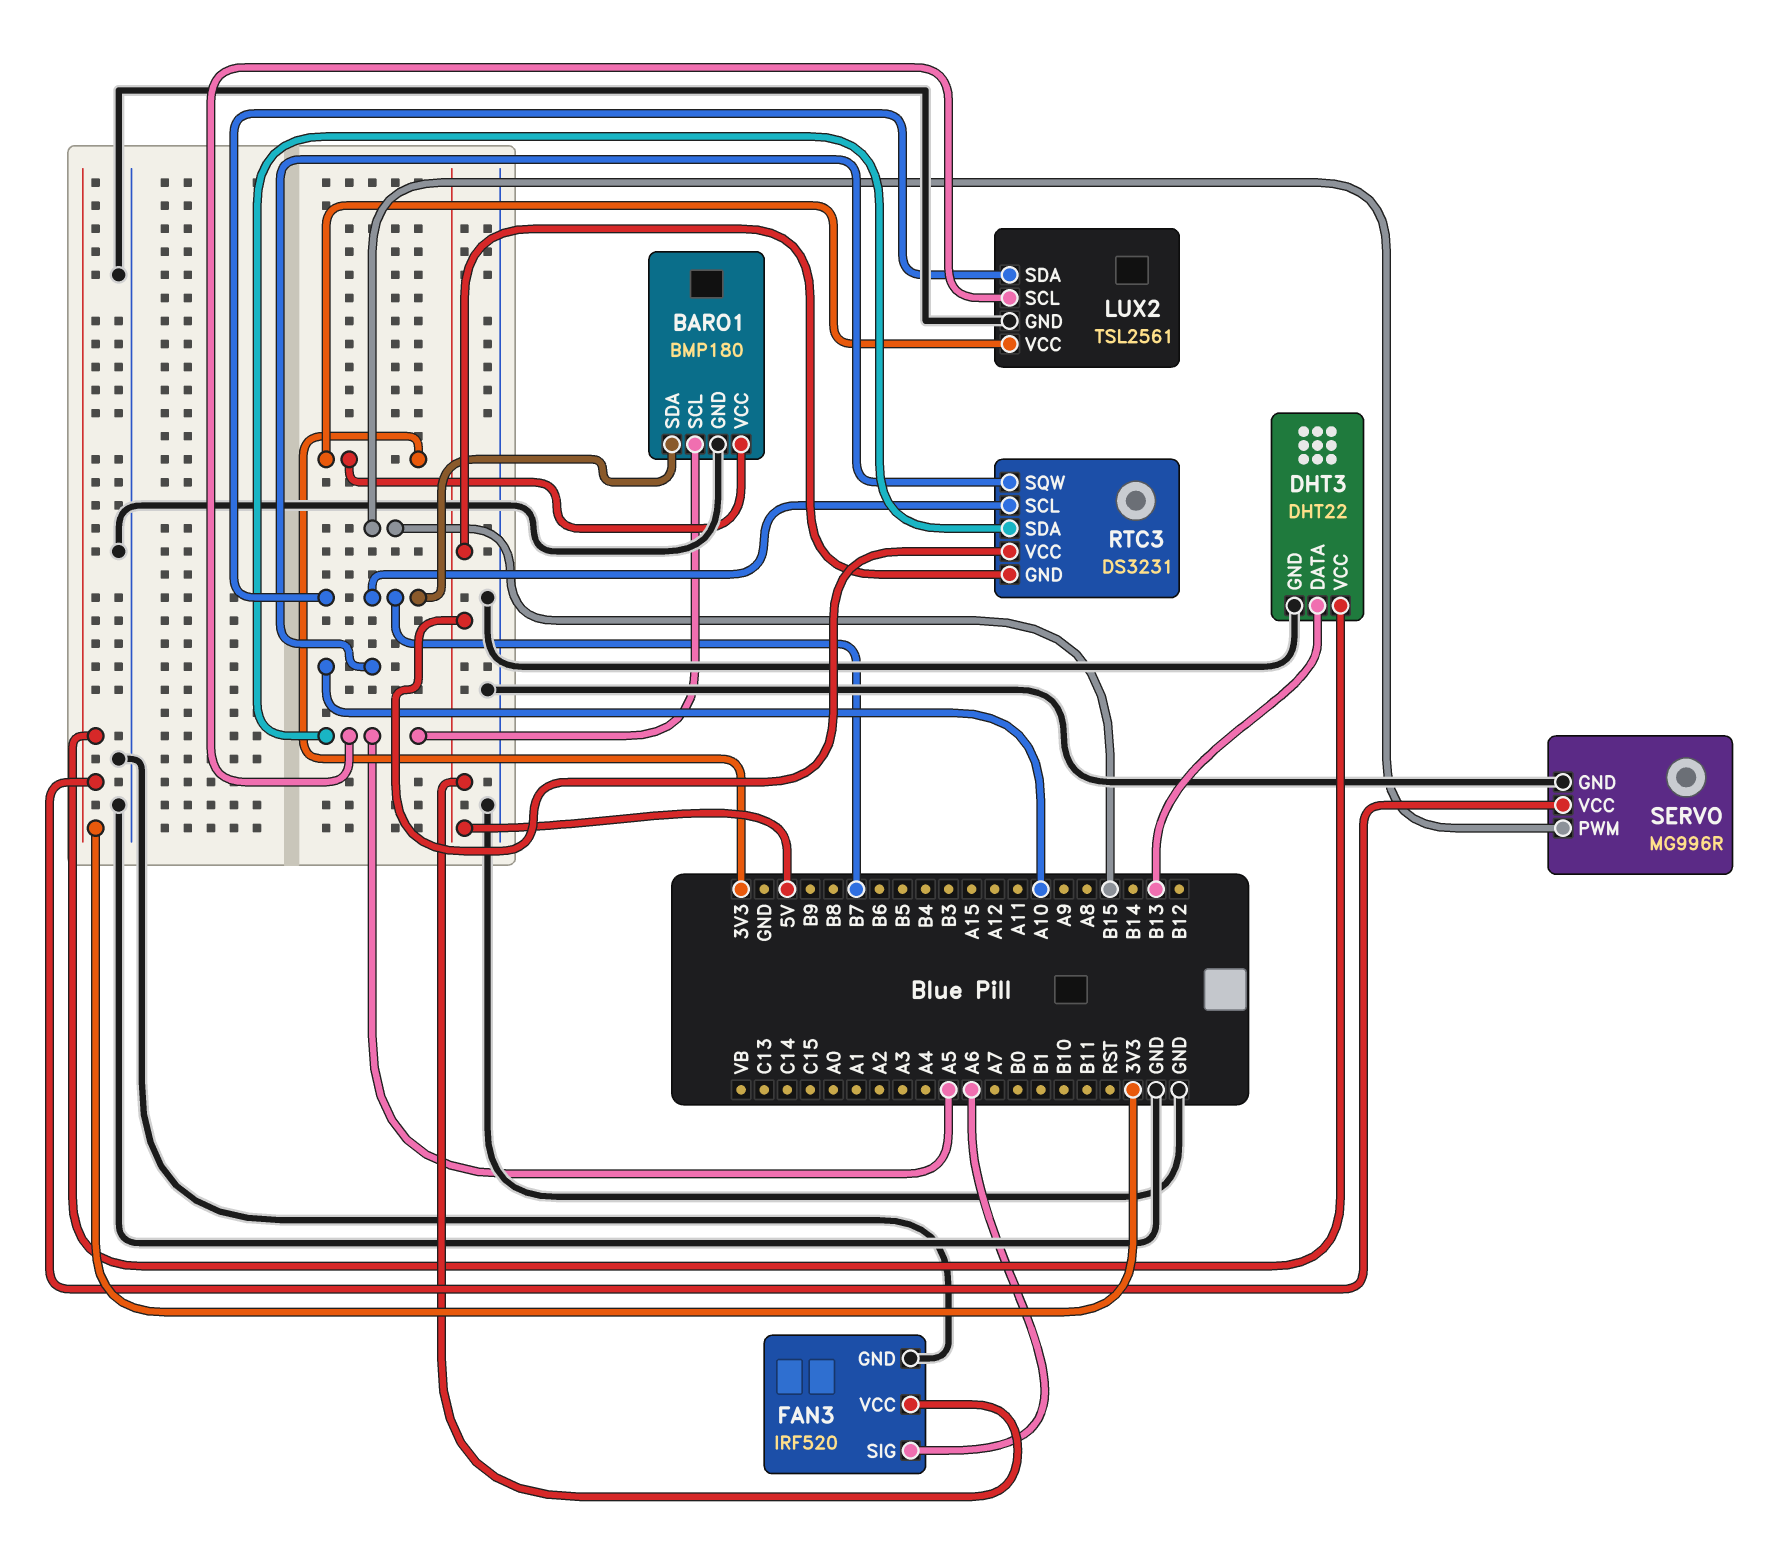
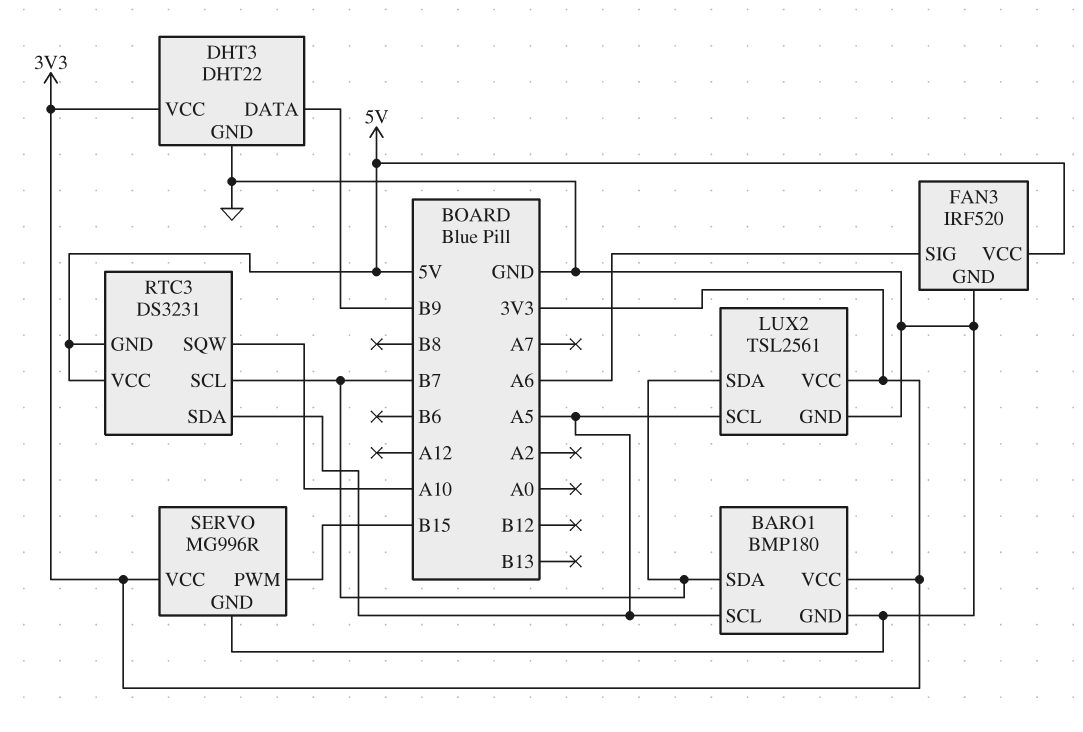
DHT3 pin DATA: B13 -> B9

